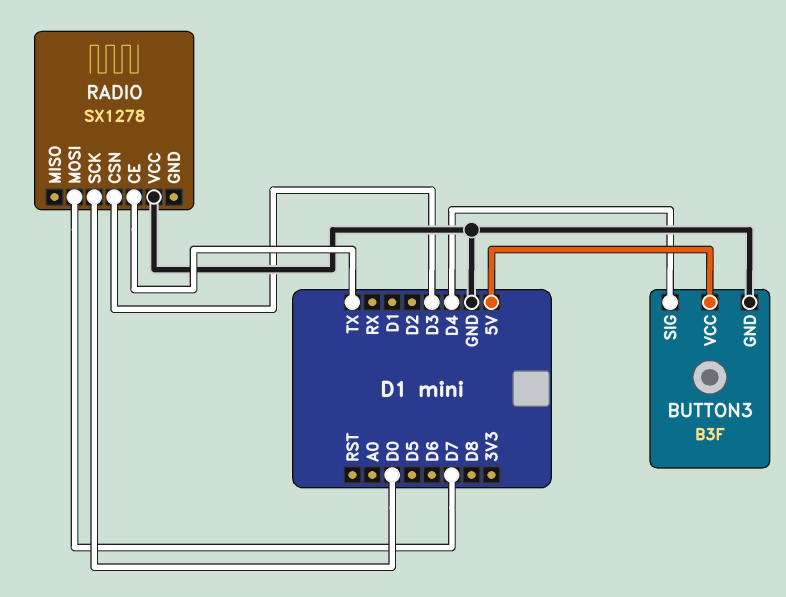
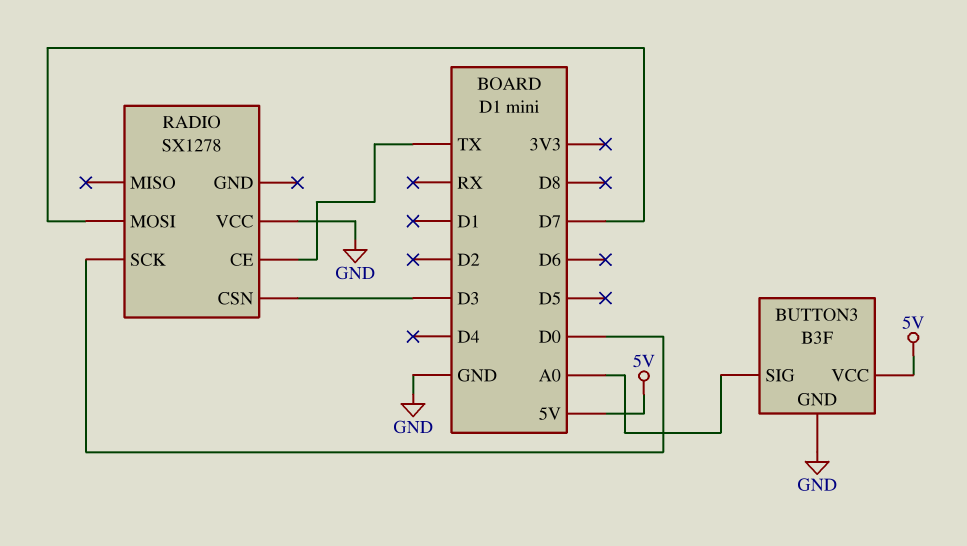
BUTTON3 pin SIG: D4 -> A0

